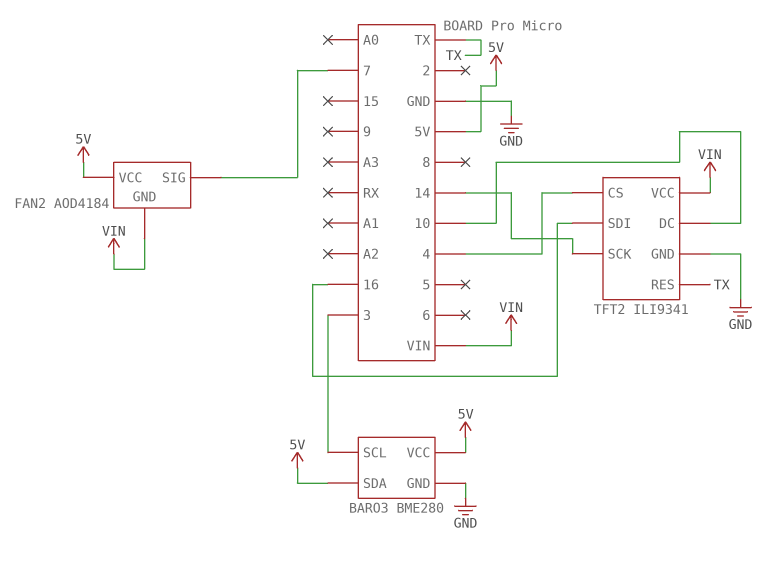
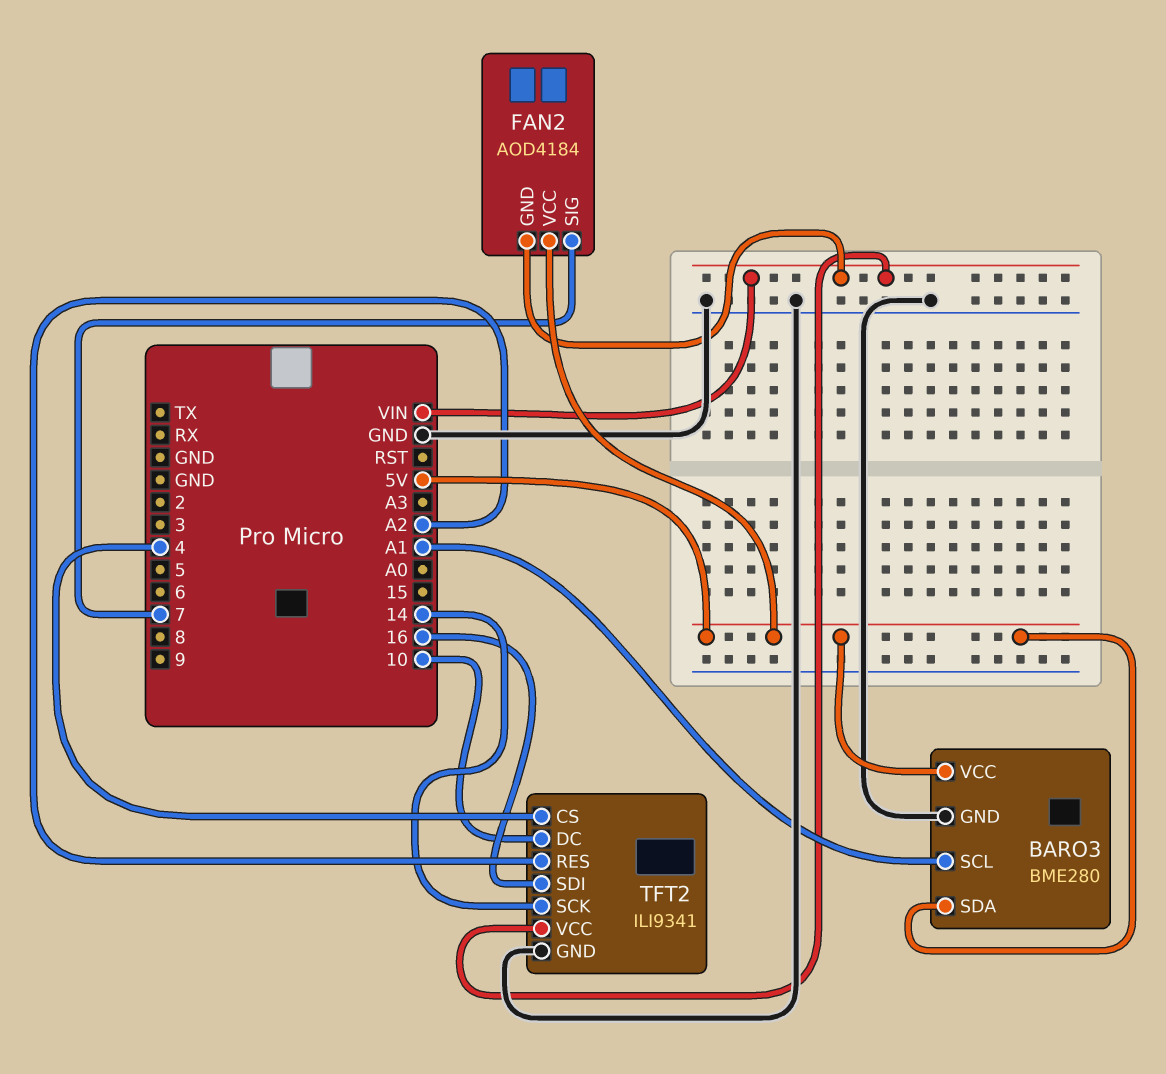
BARO3 pin SCL: 3 -> A1
TFT2 pin RES: TX -> A2

